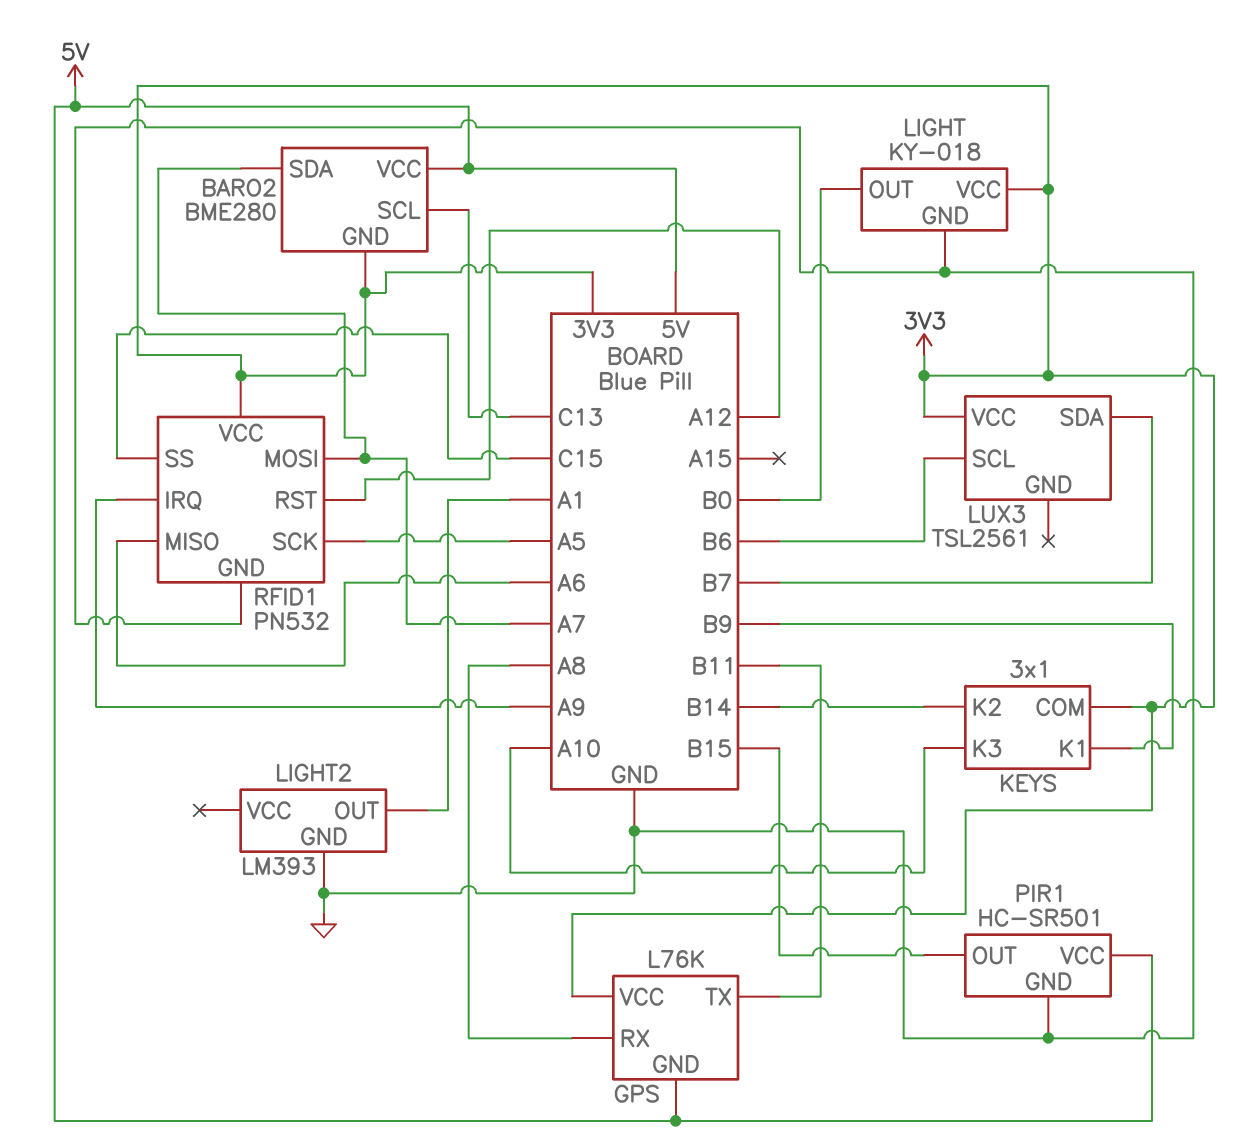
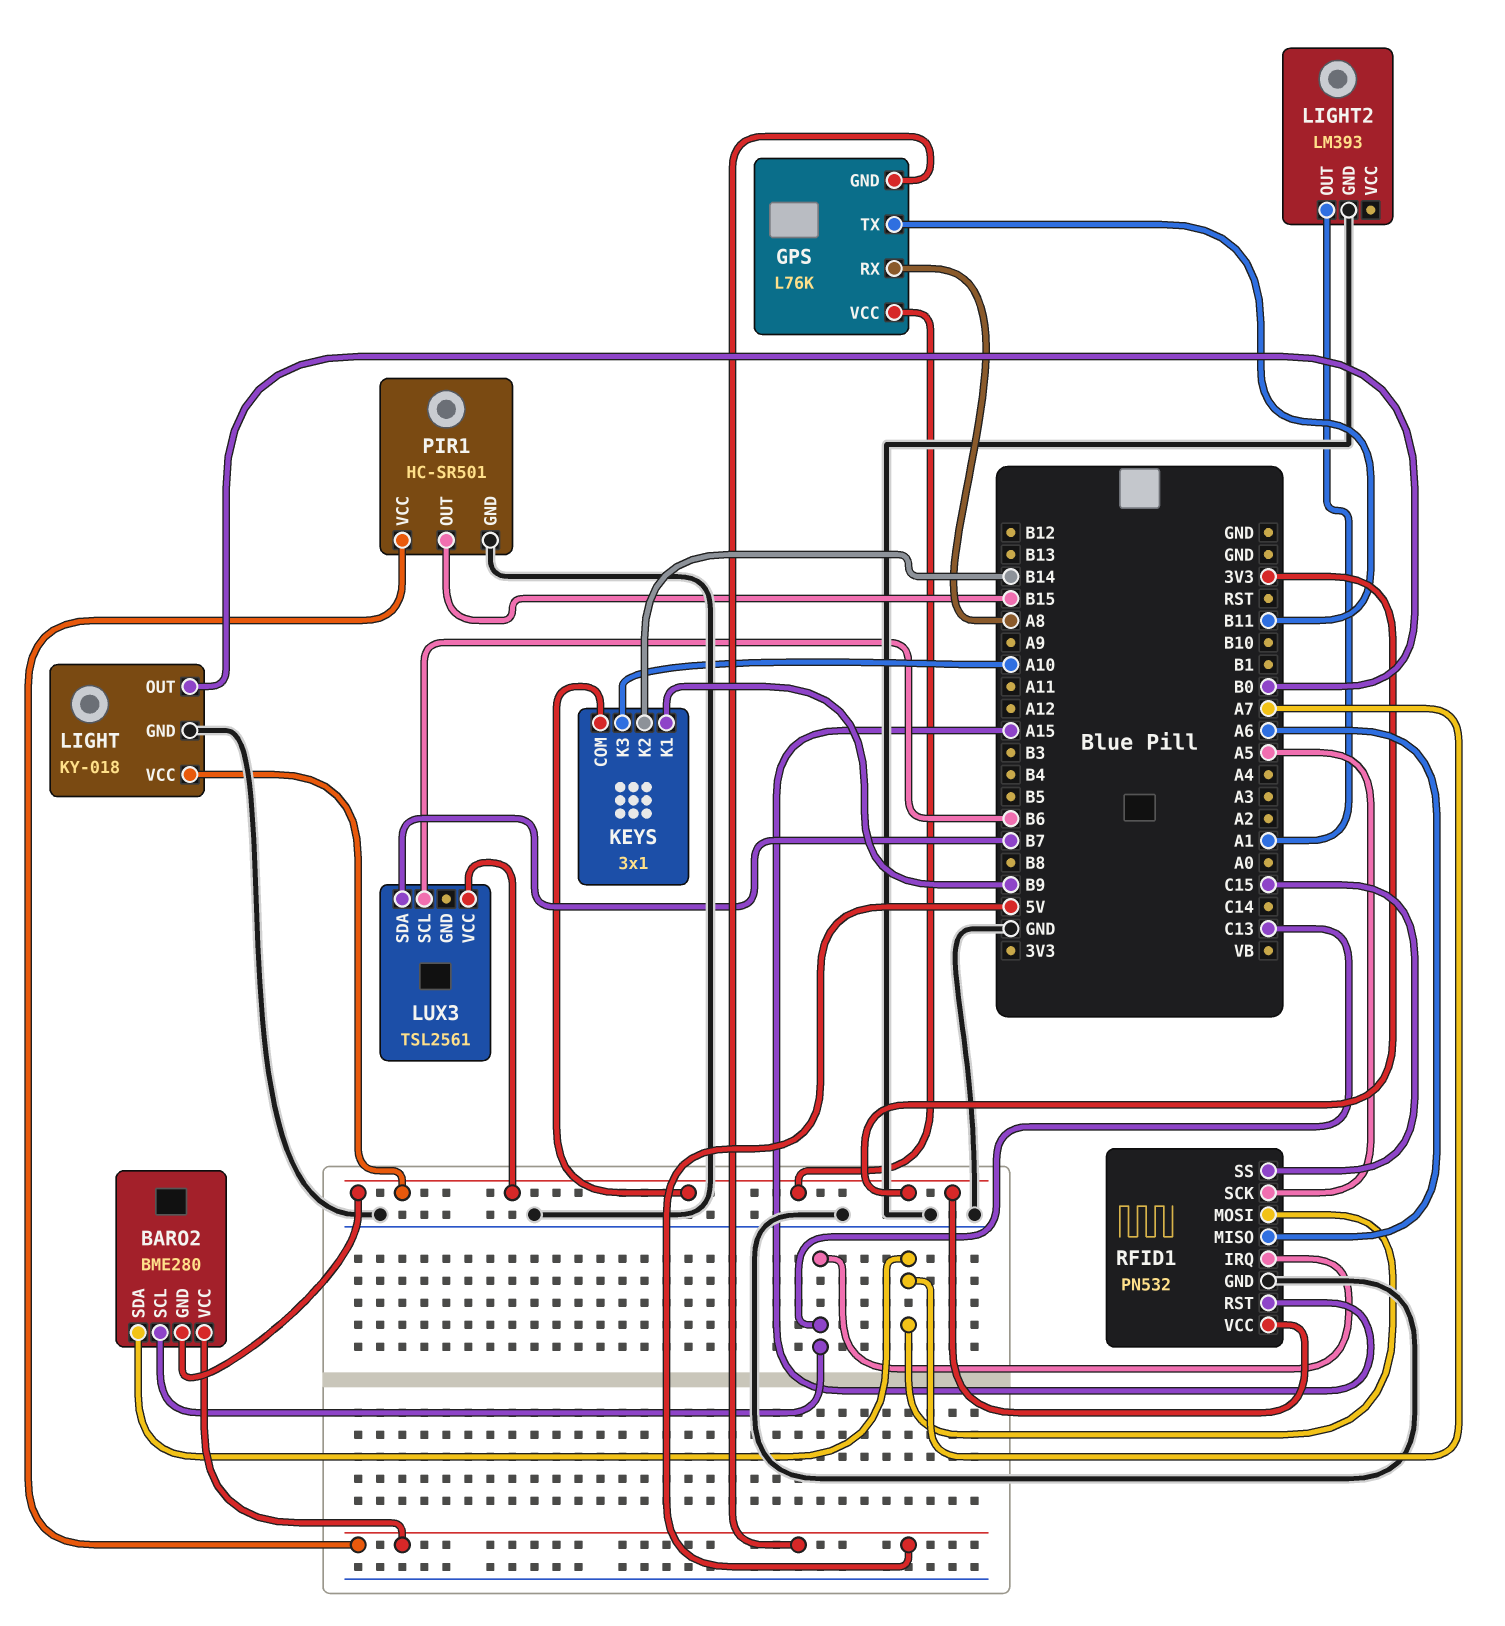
RFID1 pin IRQ: A9 -> C13
RFID1 pin RST: A12 -> A15

